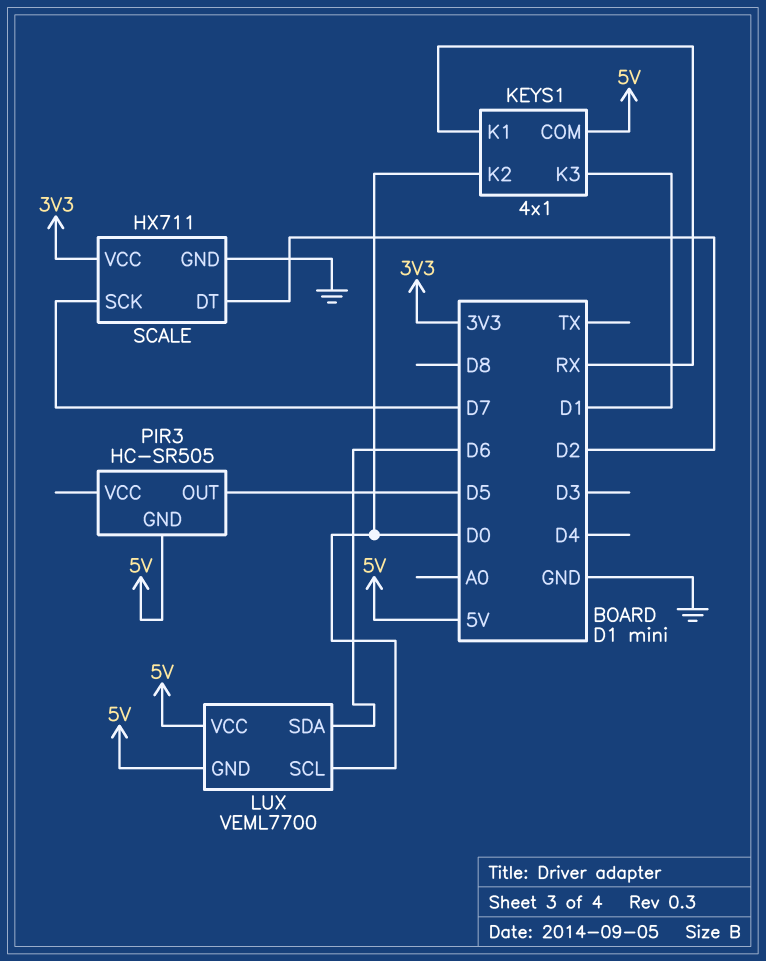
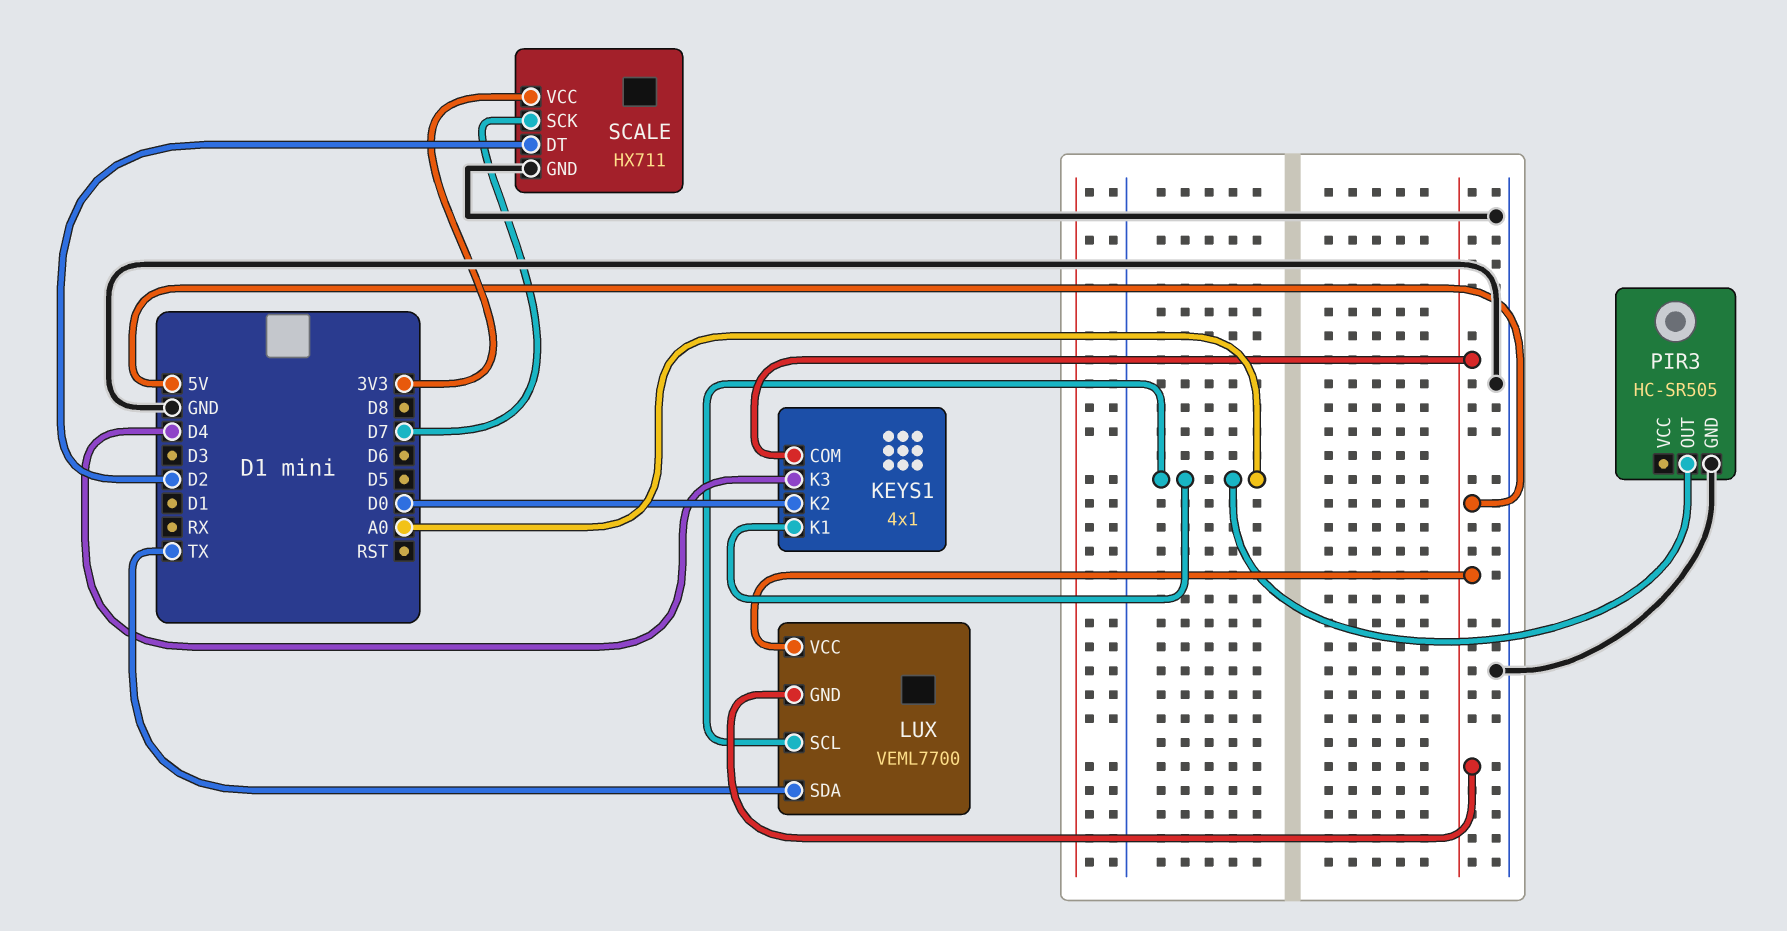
KEYS1 pin K1: RX -> A0
KEYS1 pin K3: D1 -> D4
LUX pin SCL: D0 -> A0
LUX pin SDA: D6 -> TX
PIR3 pin GND: 5V -> GND
PIR3 pin OUT: D5 -> A0

